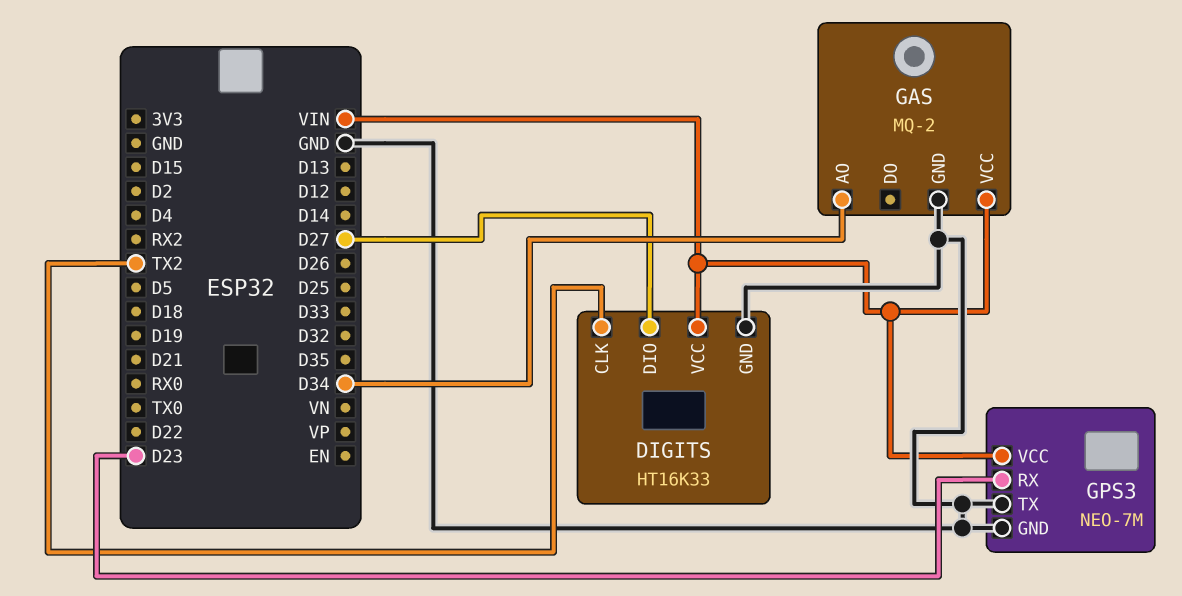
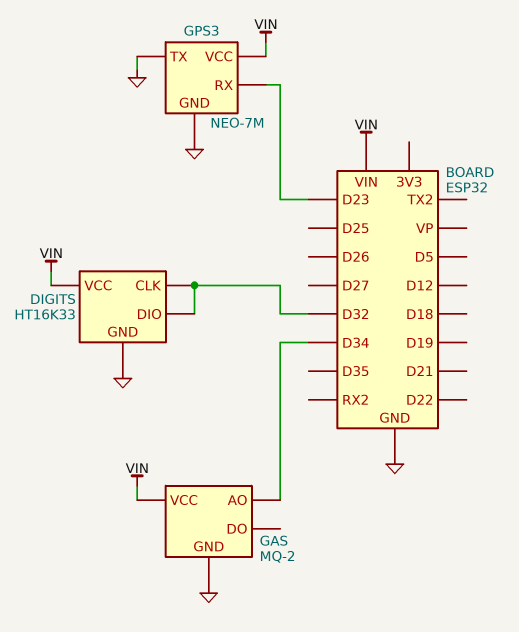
DIGITS pin CLK: TX2 -> D32
DIGITS pin DIO: D27 -> D32

